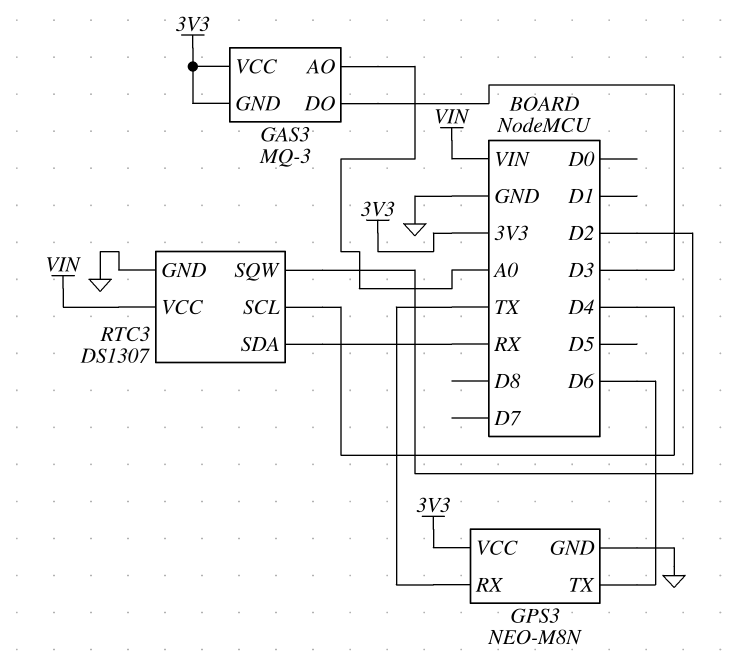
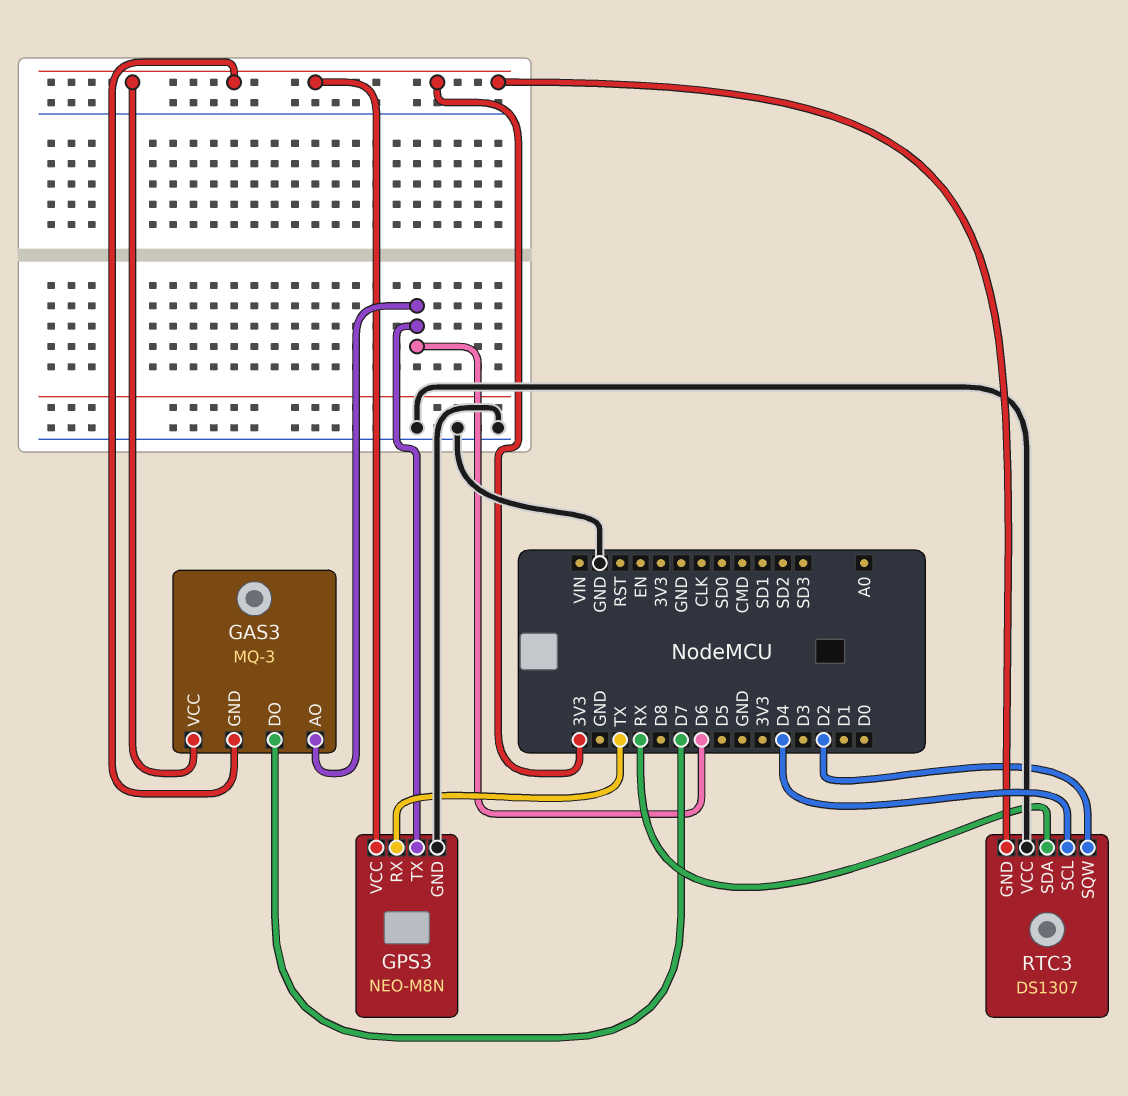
GAS3 pin AO: A0 -> D6
GAS3 pin DO: D3 -> D7
RTC3 pin GND: GND -> 3V3
RTC3 pin VCC: VIN -> GND

